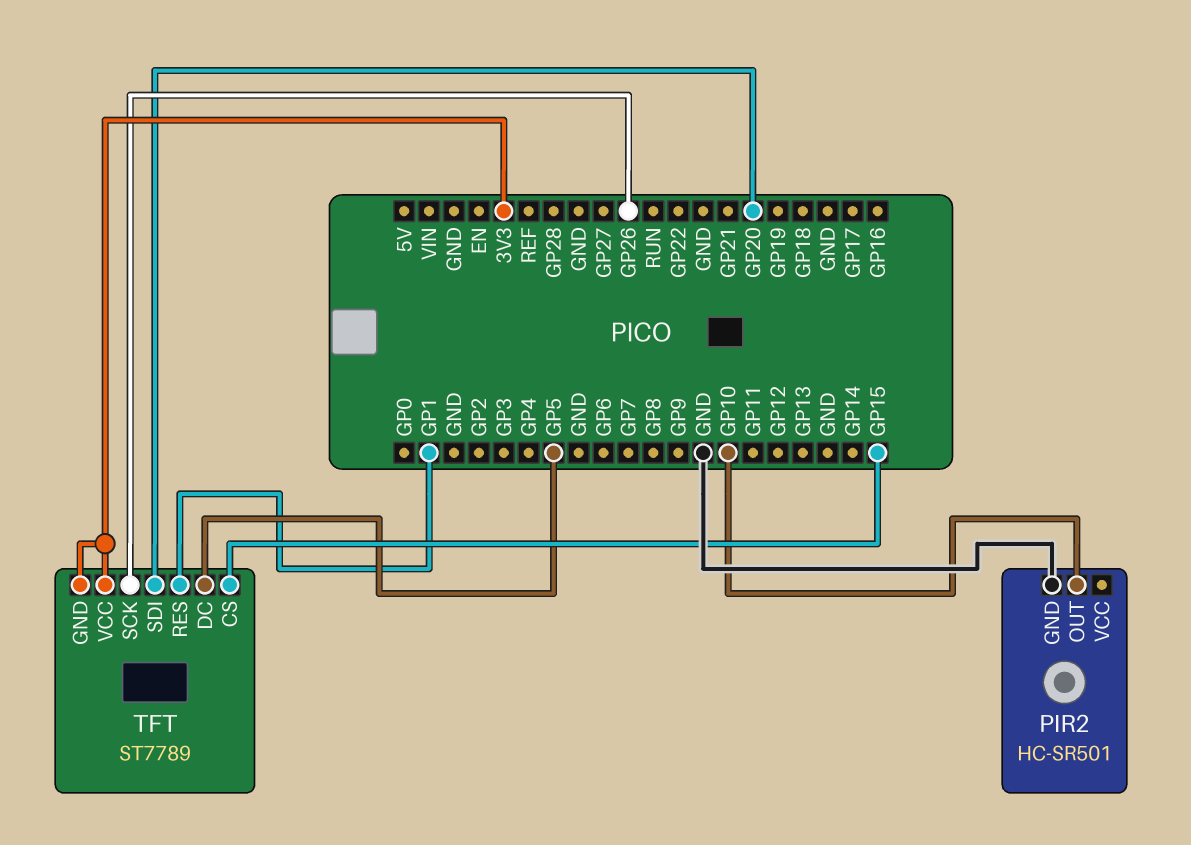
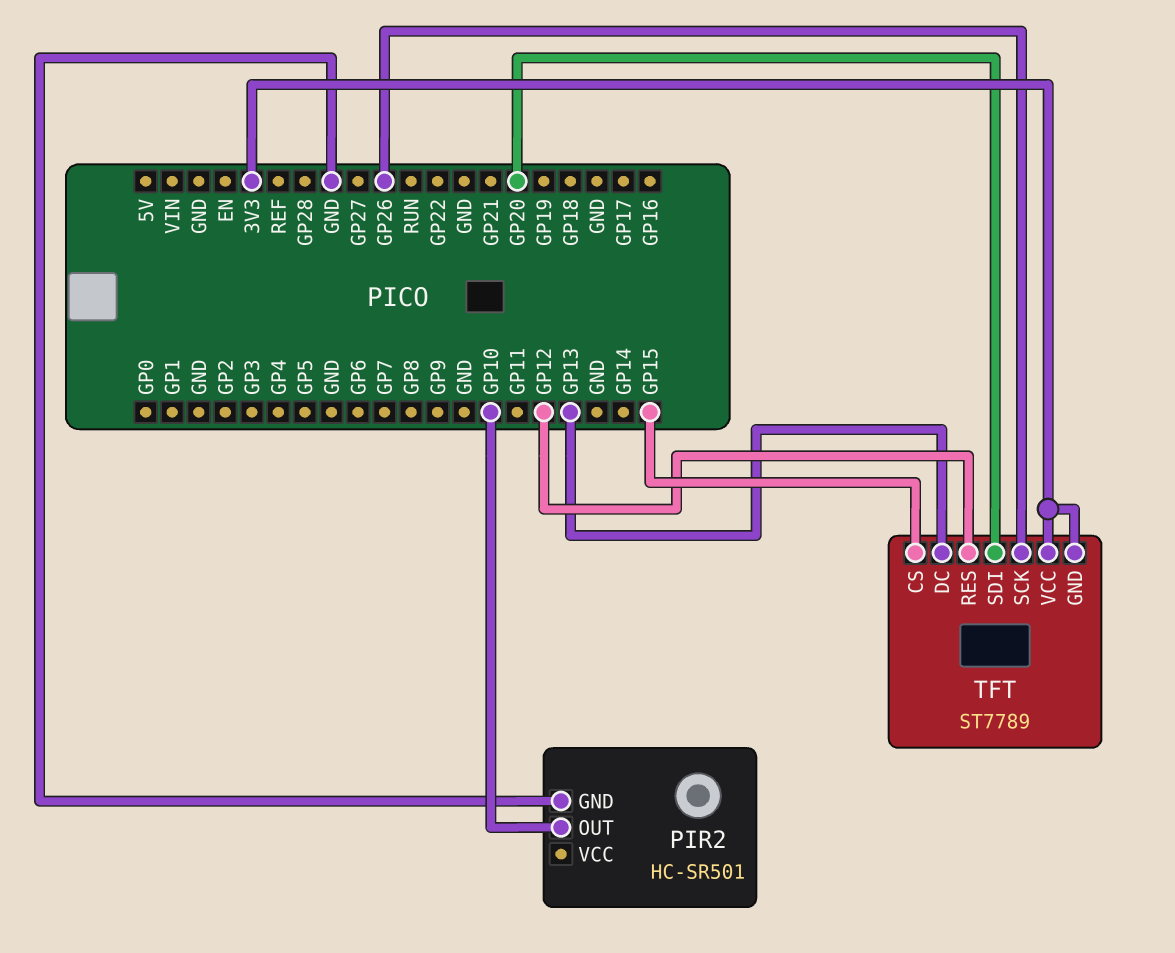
TFT pin DC: GP5 -> GP13
TFT pin RES: GP1 -> GP12

